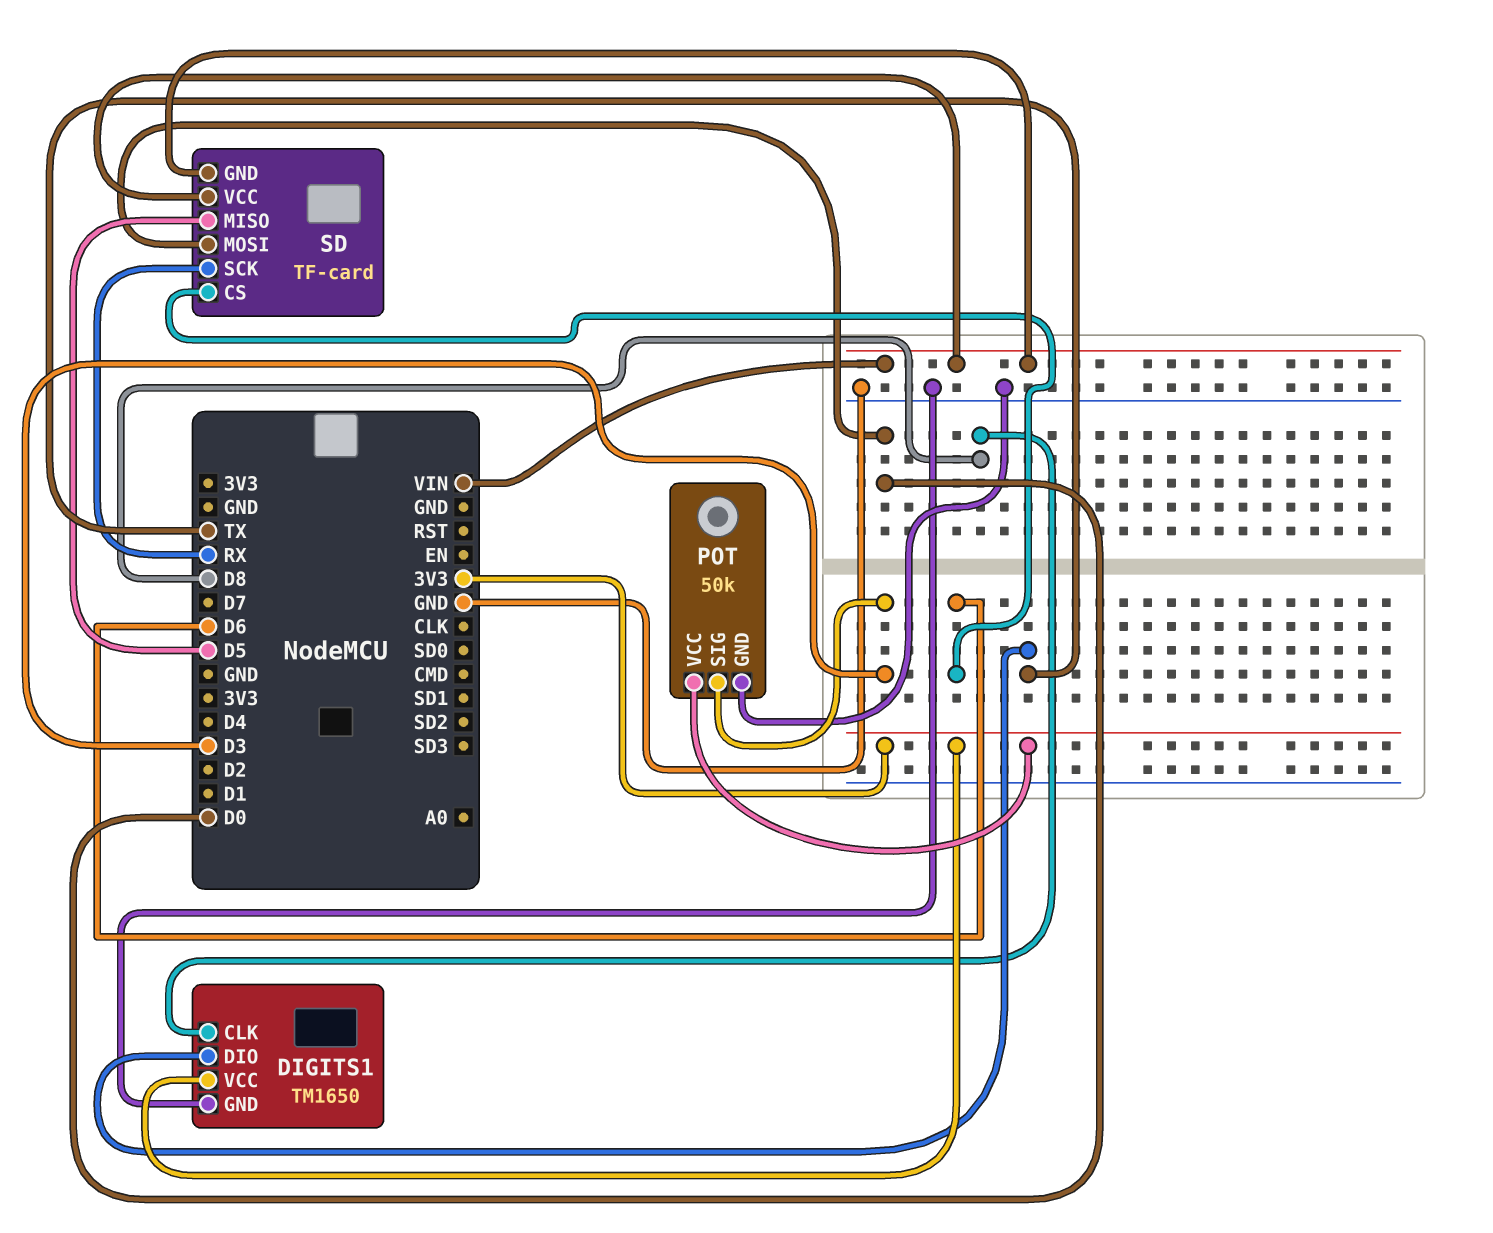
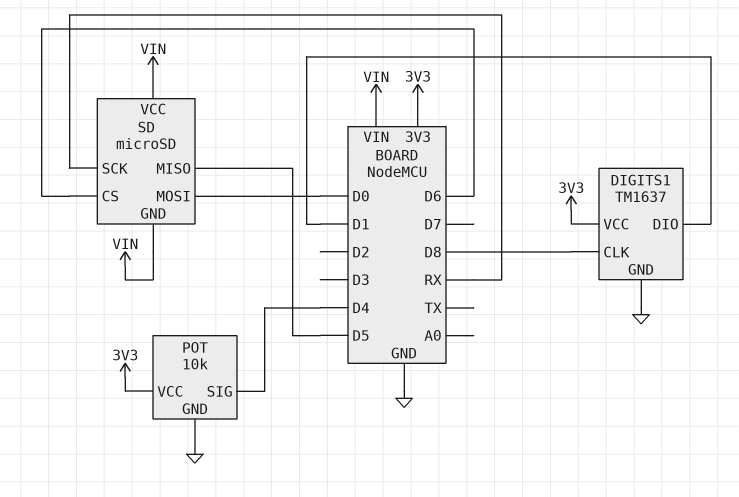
DIGITS1: TM1650 -> TM1637
DIGITS1 pin DIO: TX -> D1
POT: 50k -> 10k
POT pin SIG: D3 -> D4
SD: TF-card -> microSD

